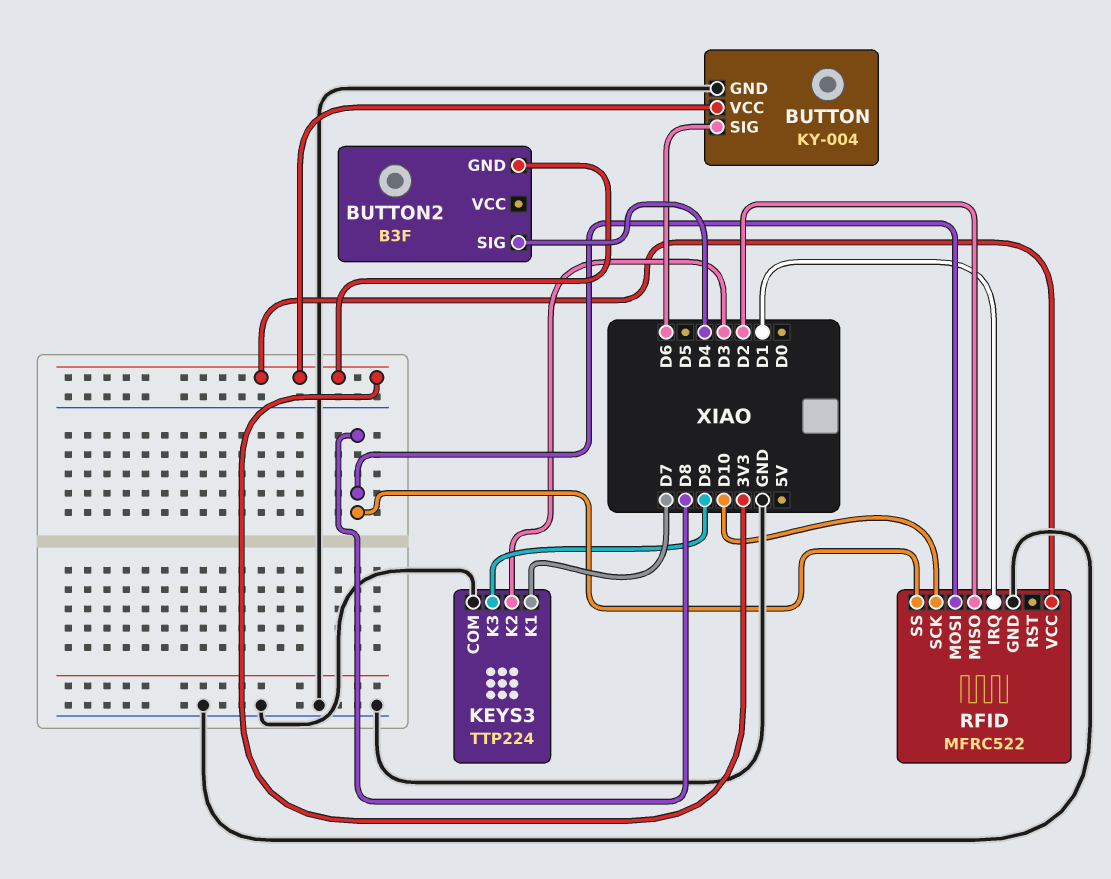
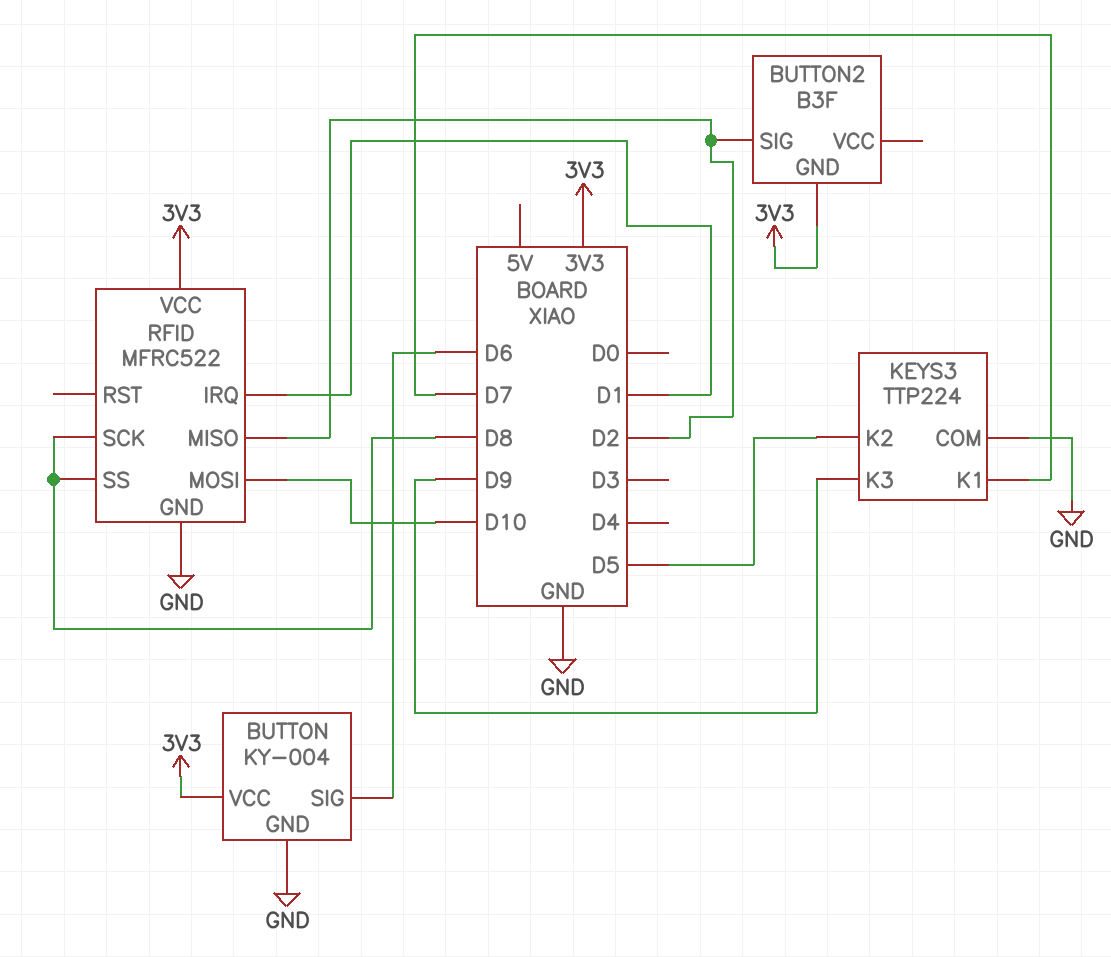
BUTTON2 pin SIG: D4 -> D2
KEYS3 pin K2: D3 -> D5
RFID pin MOSI: D8 -> D10
RFID pin SCK: D10 -> D8

